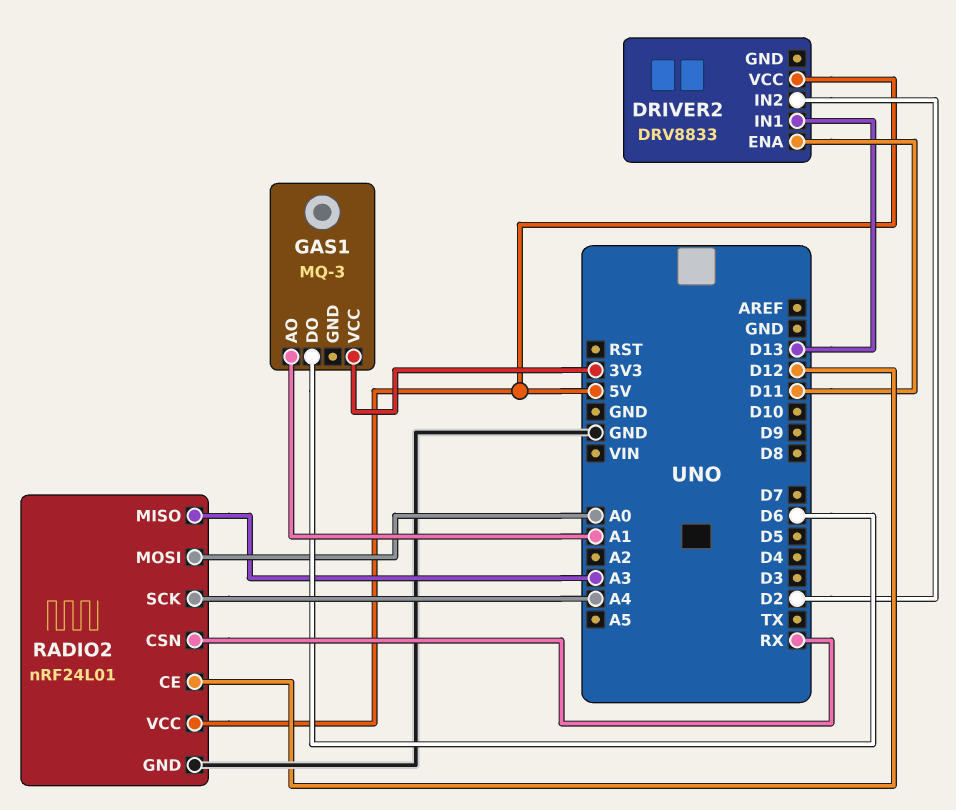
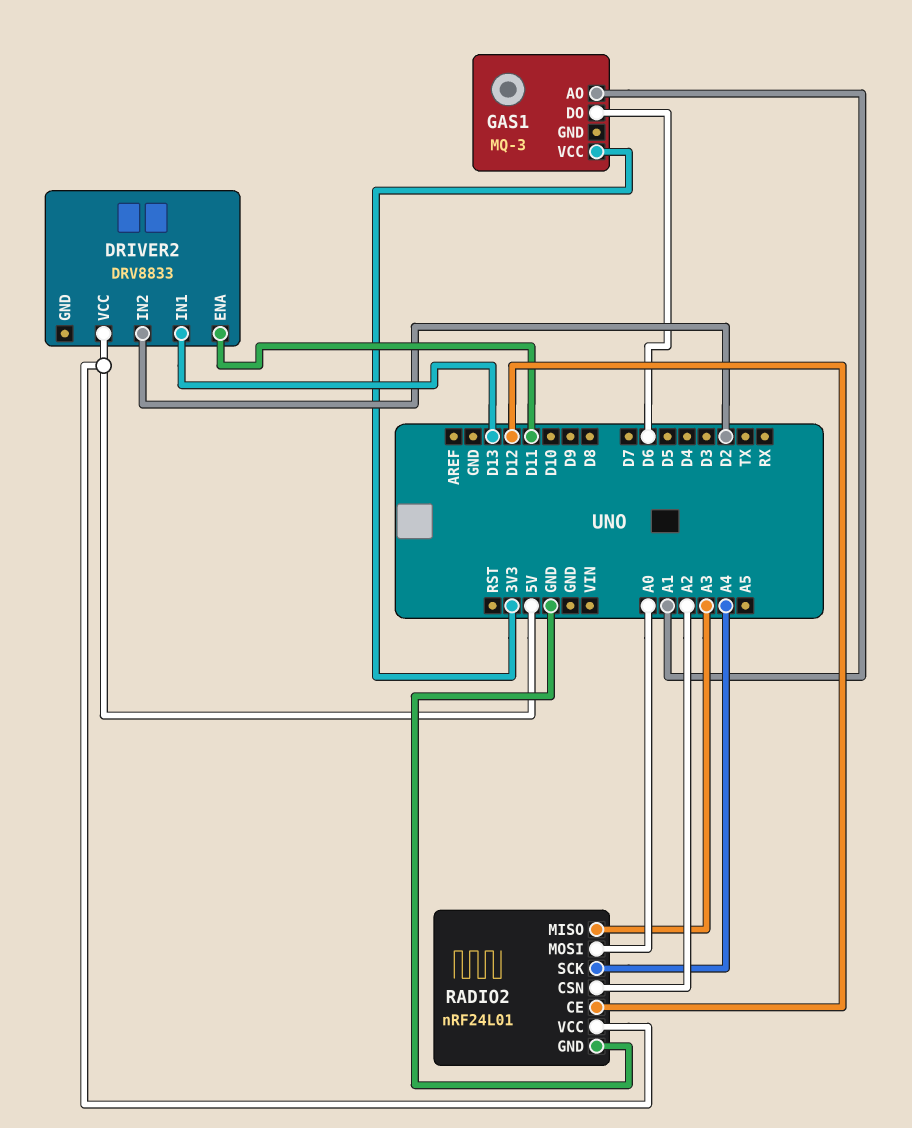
RADIO2 pin CSN: RX -> A2

